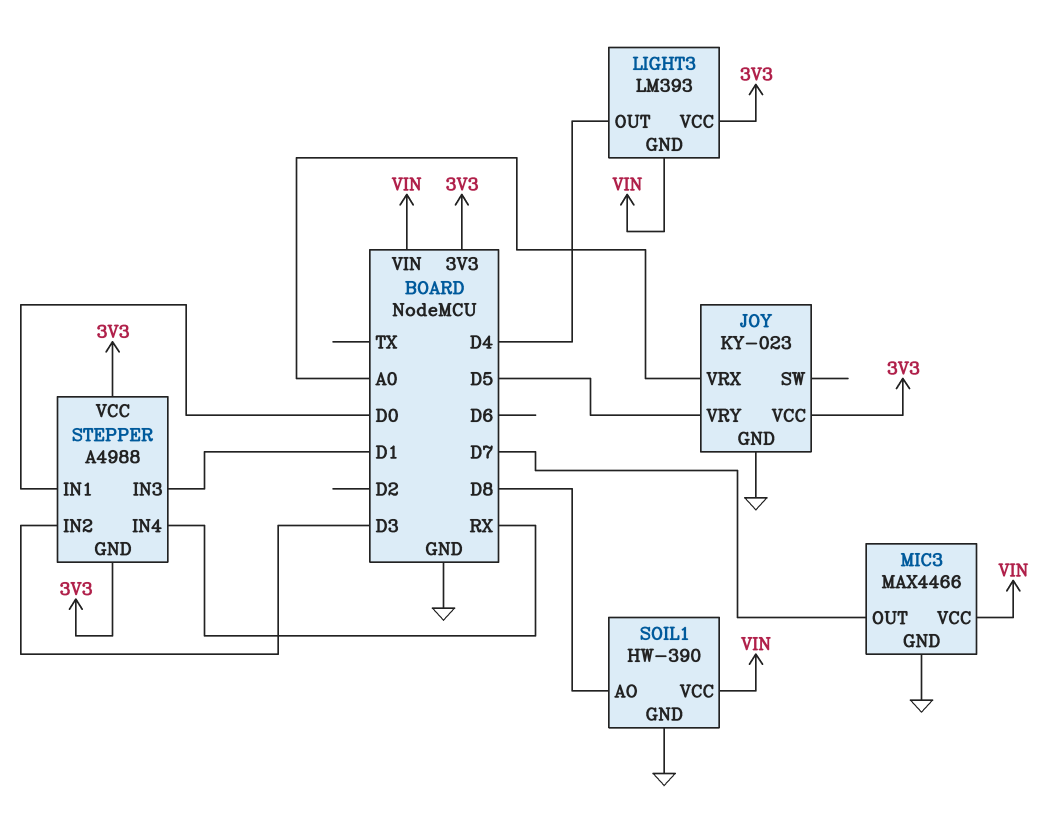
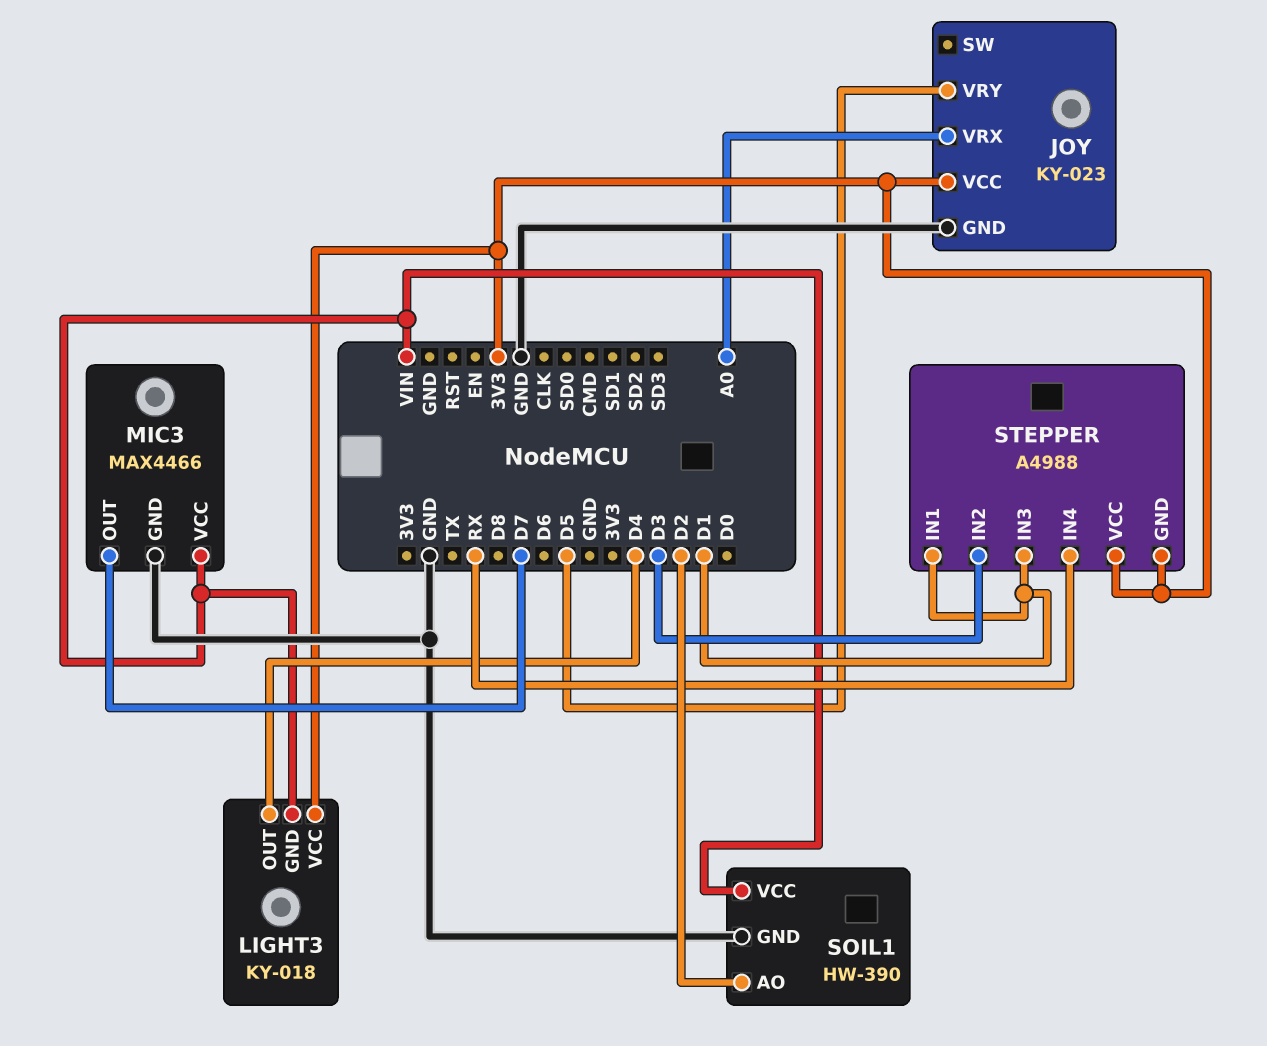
LIGHT3: LM393 -> KY-018
SOIL1 pin AO: D8 -> D2
STEPPER pin IN1: D0 -> D1

